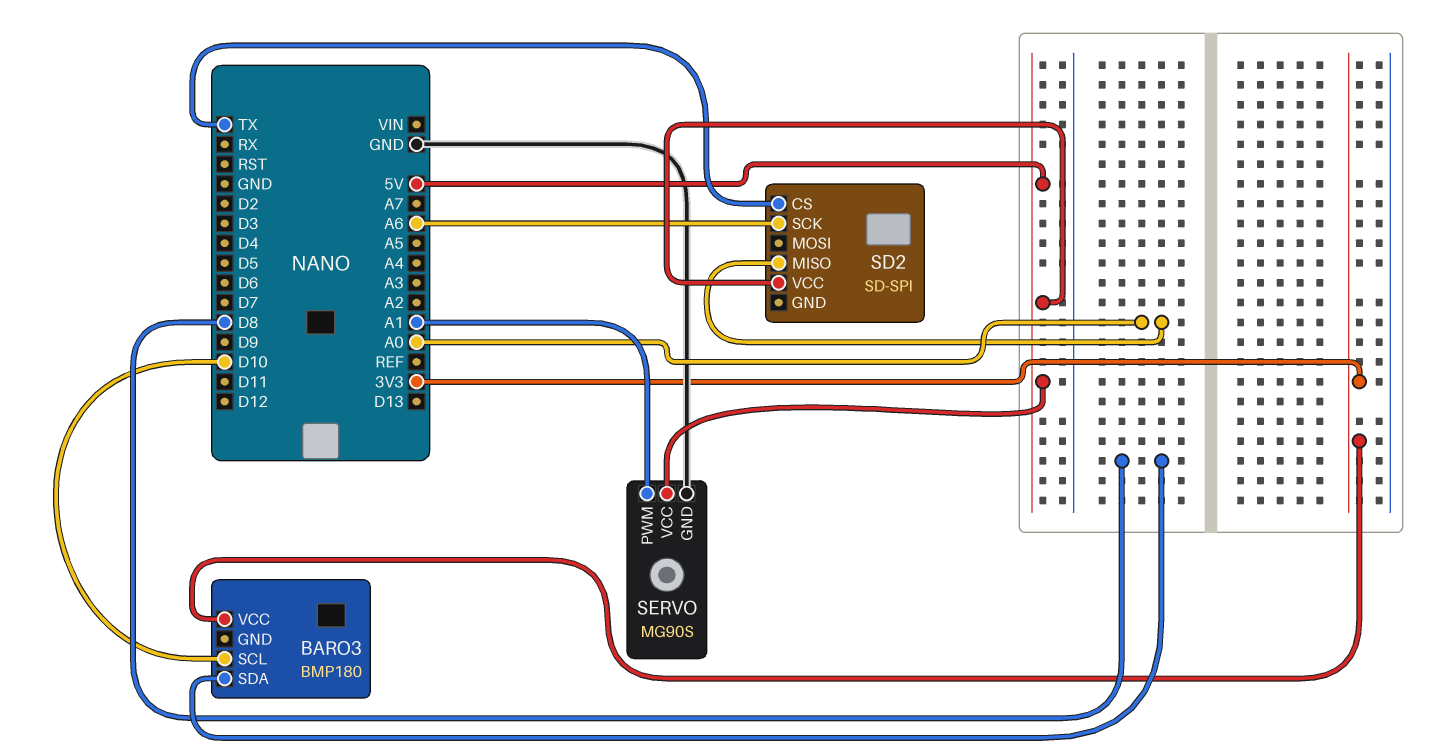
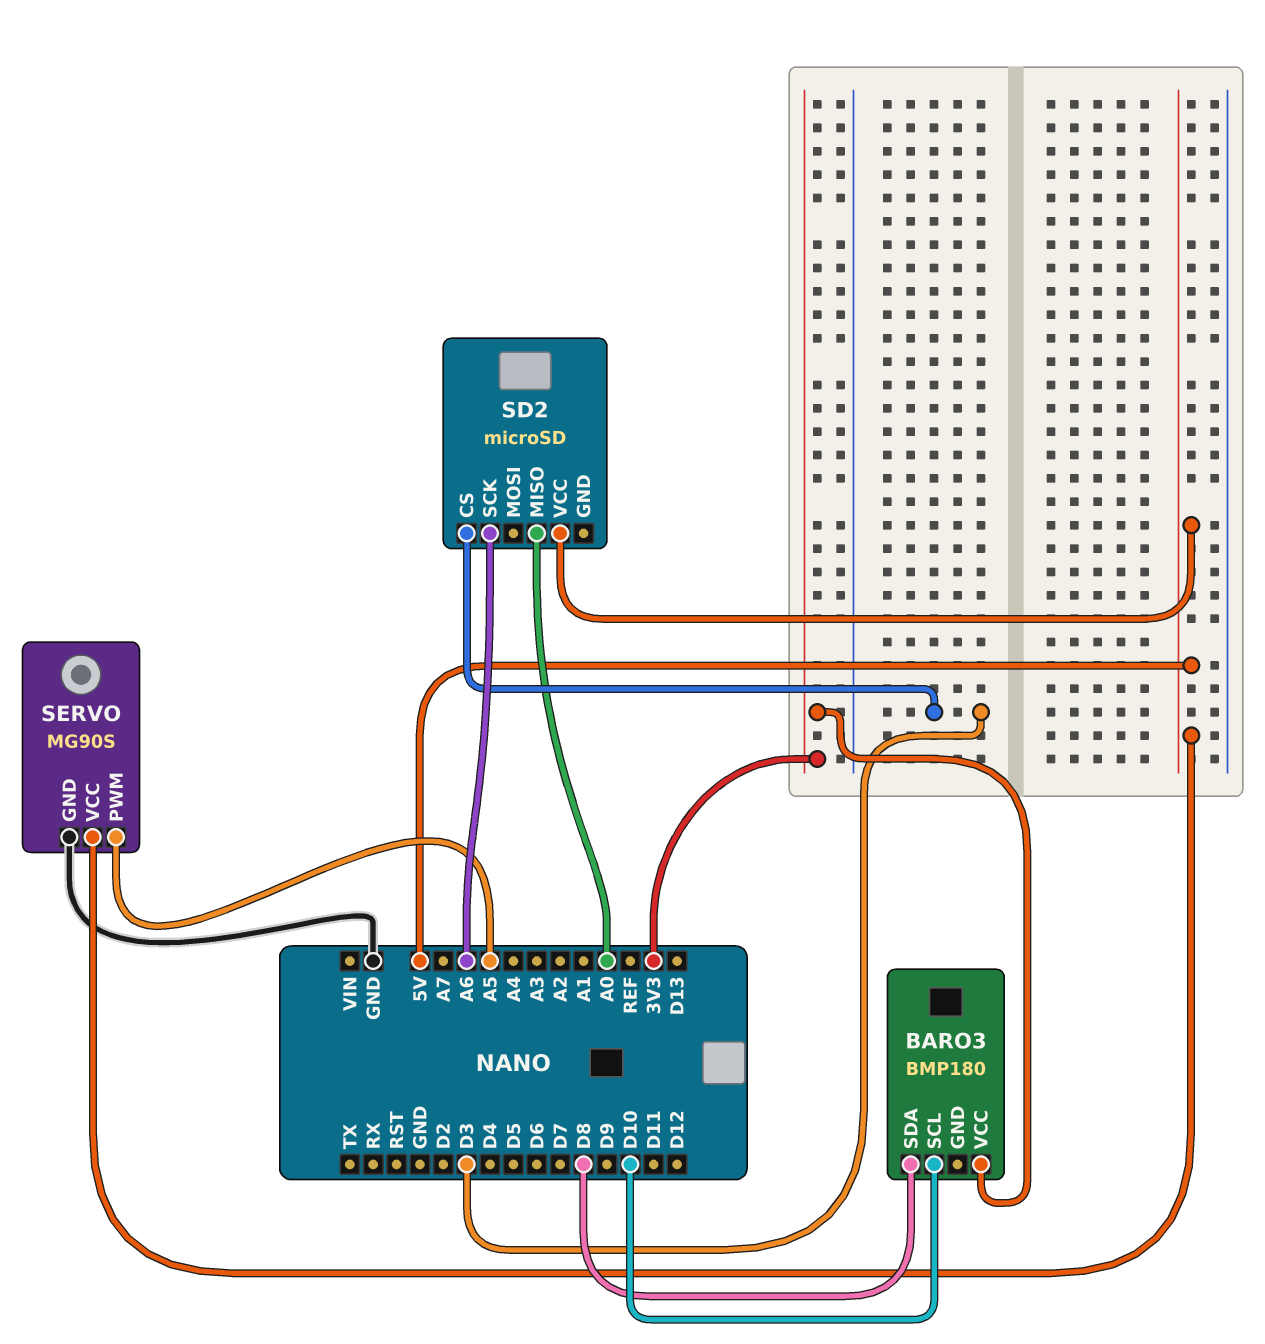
SD2: SD-SPI -> microSD
SD2 pin CS: TX -> D3
SERVO pin PWM: A1 -> A5

